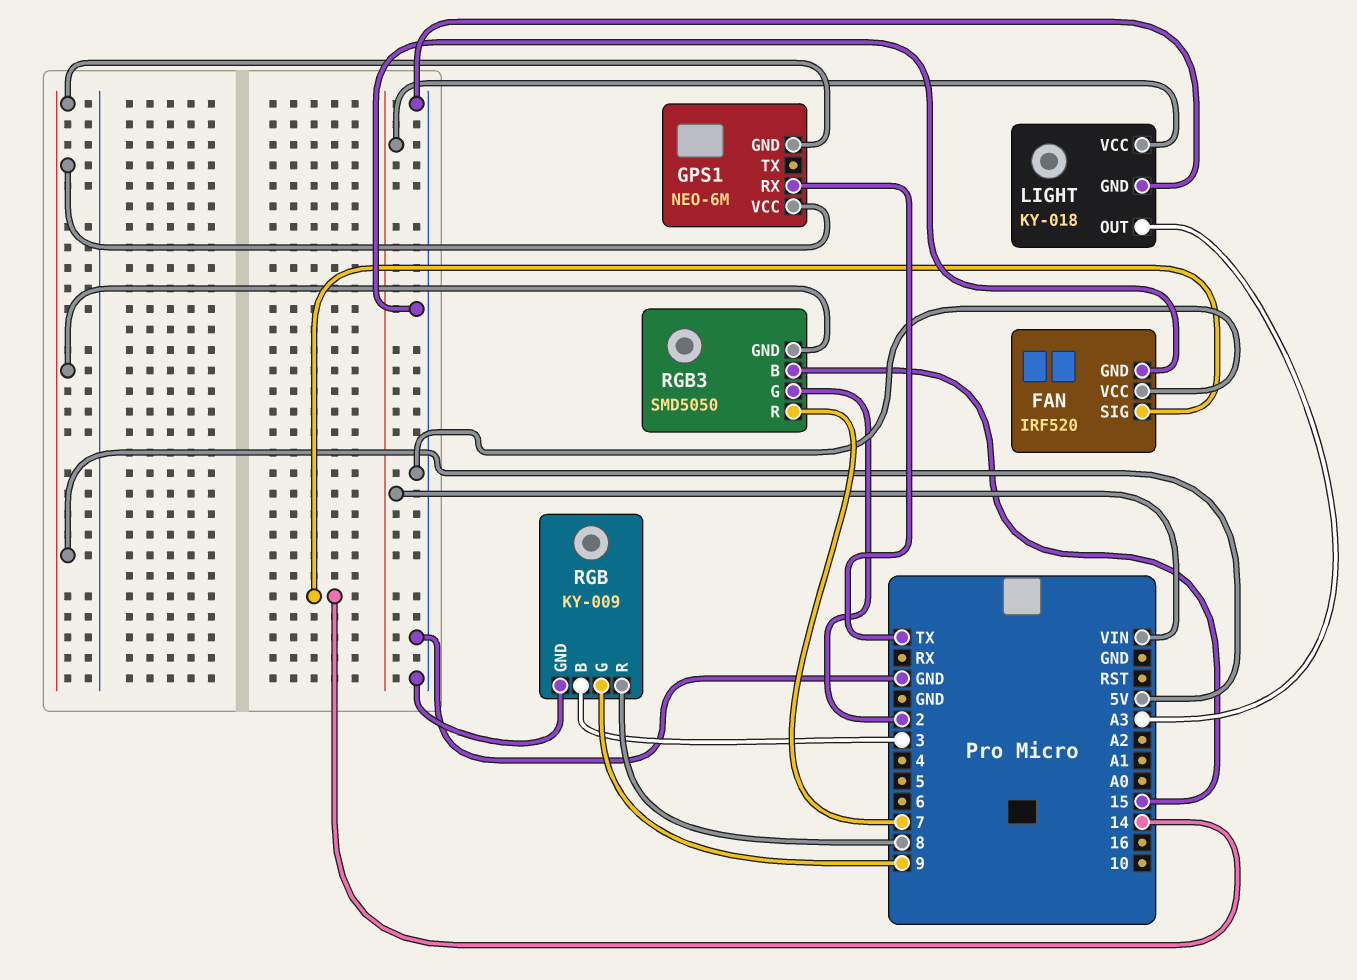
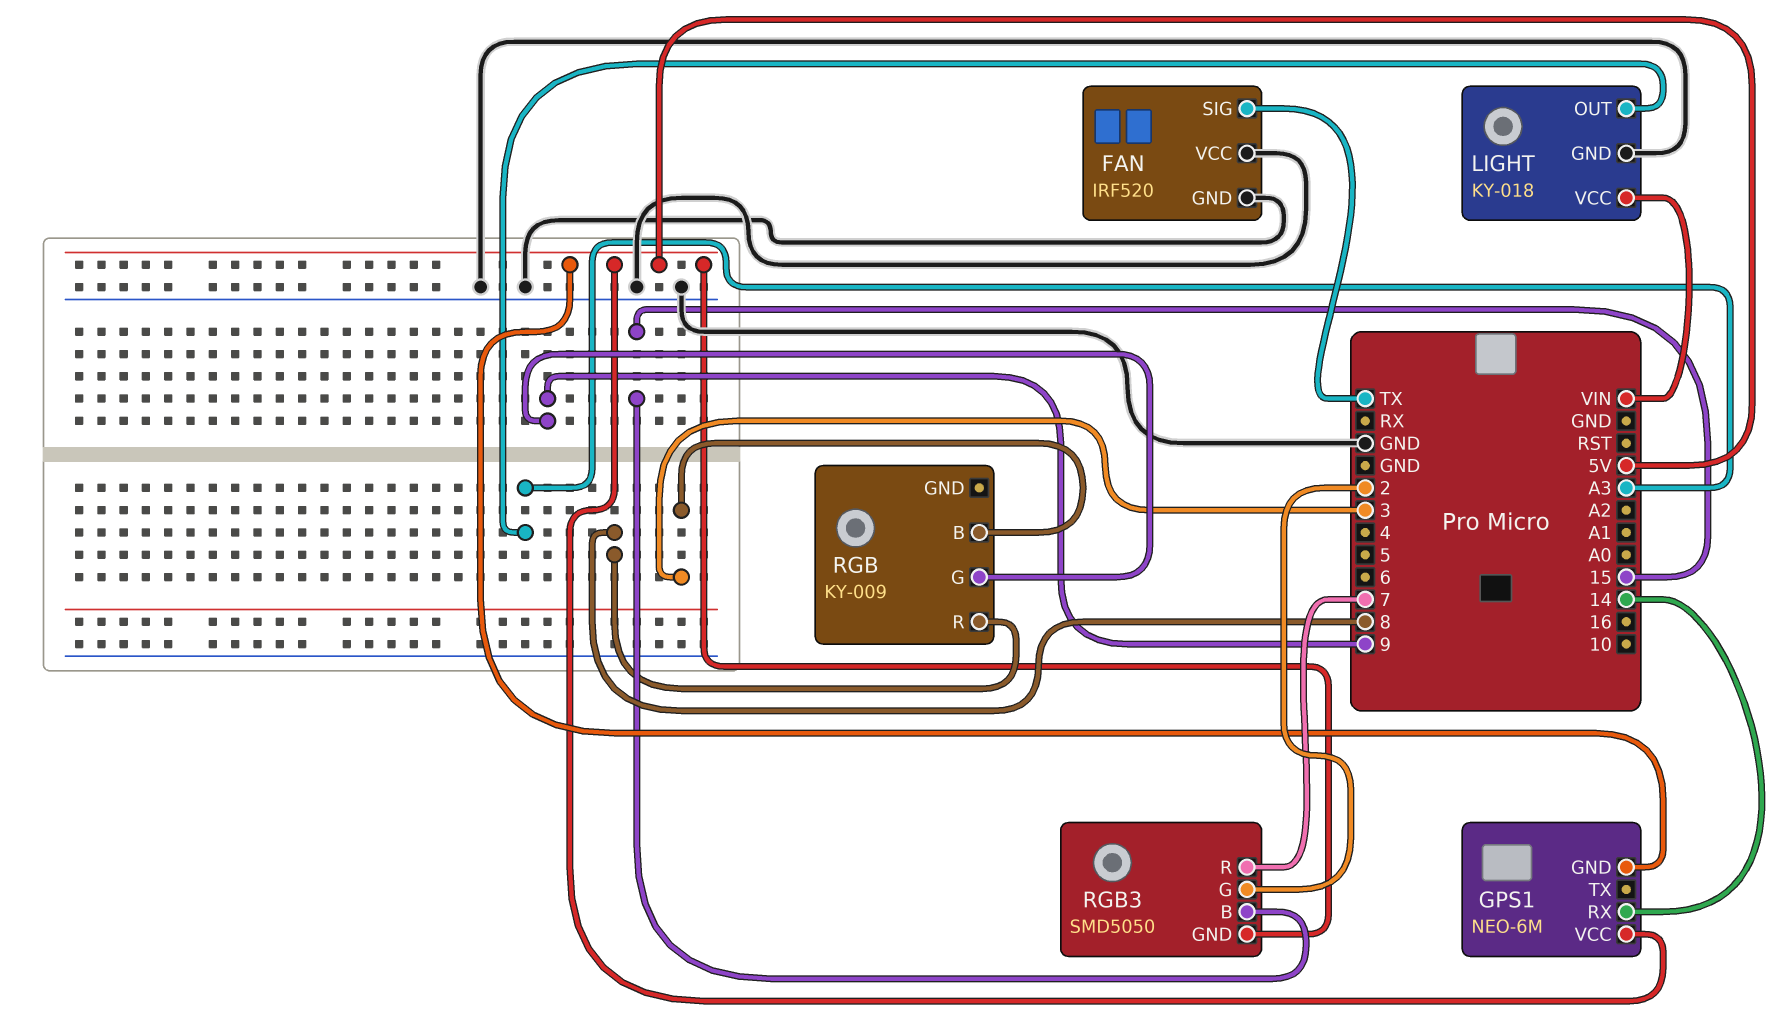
FAN pin SIG: 14 -> TX
GPS1 pin RX: TX -> 14
RGB pin GND: GND -> none

